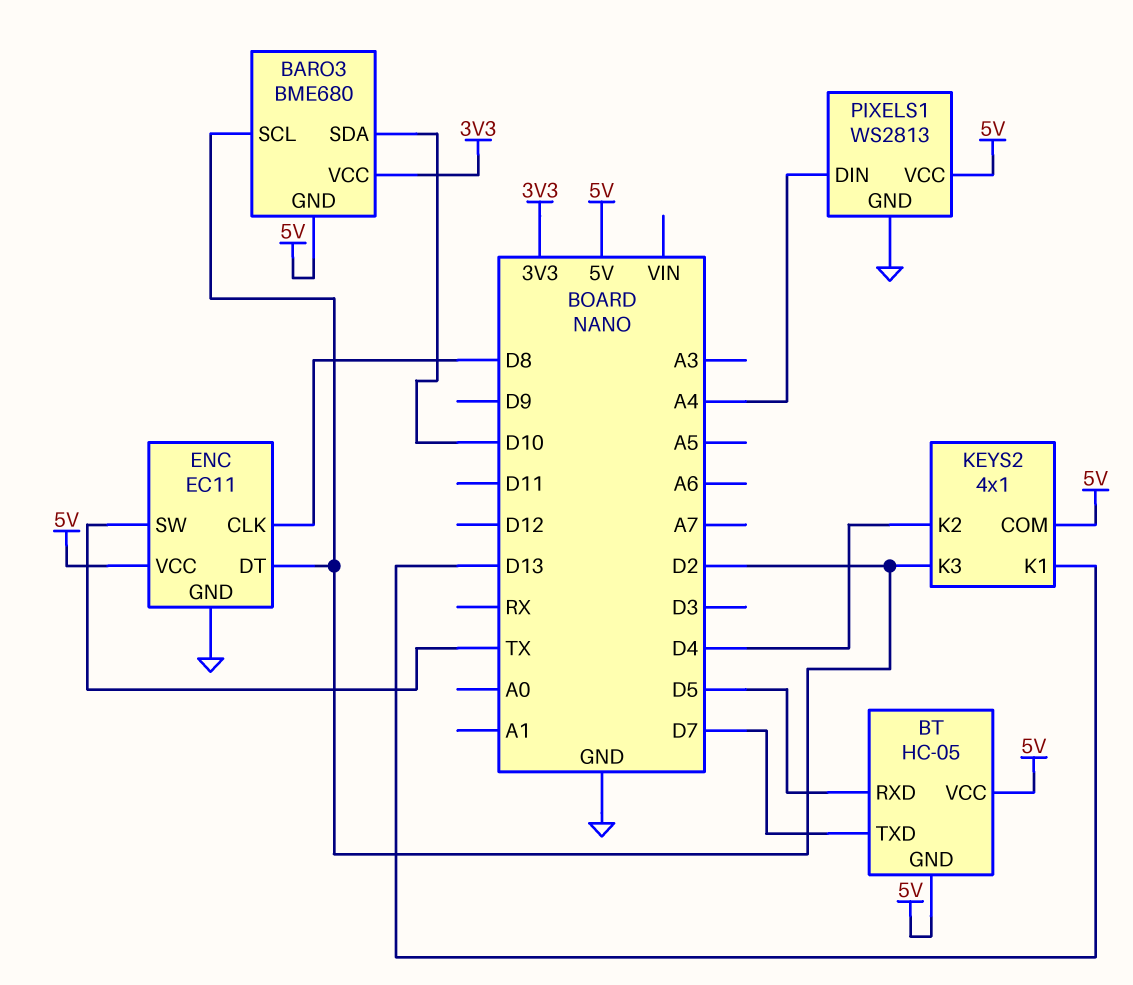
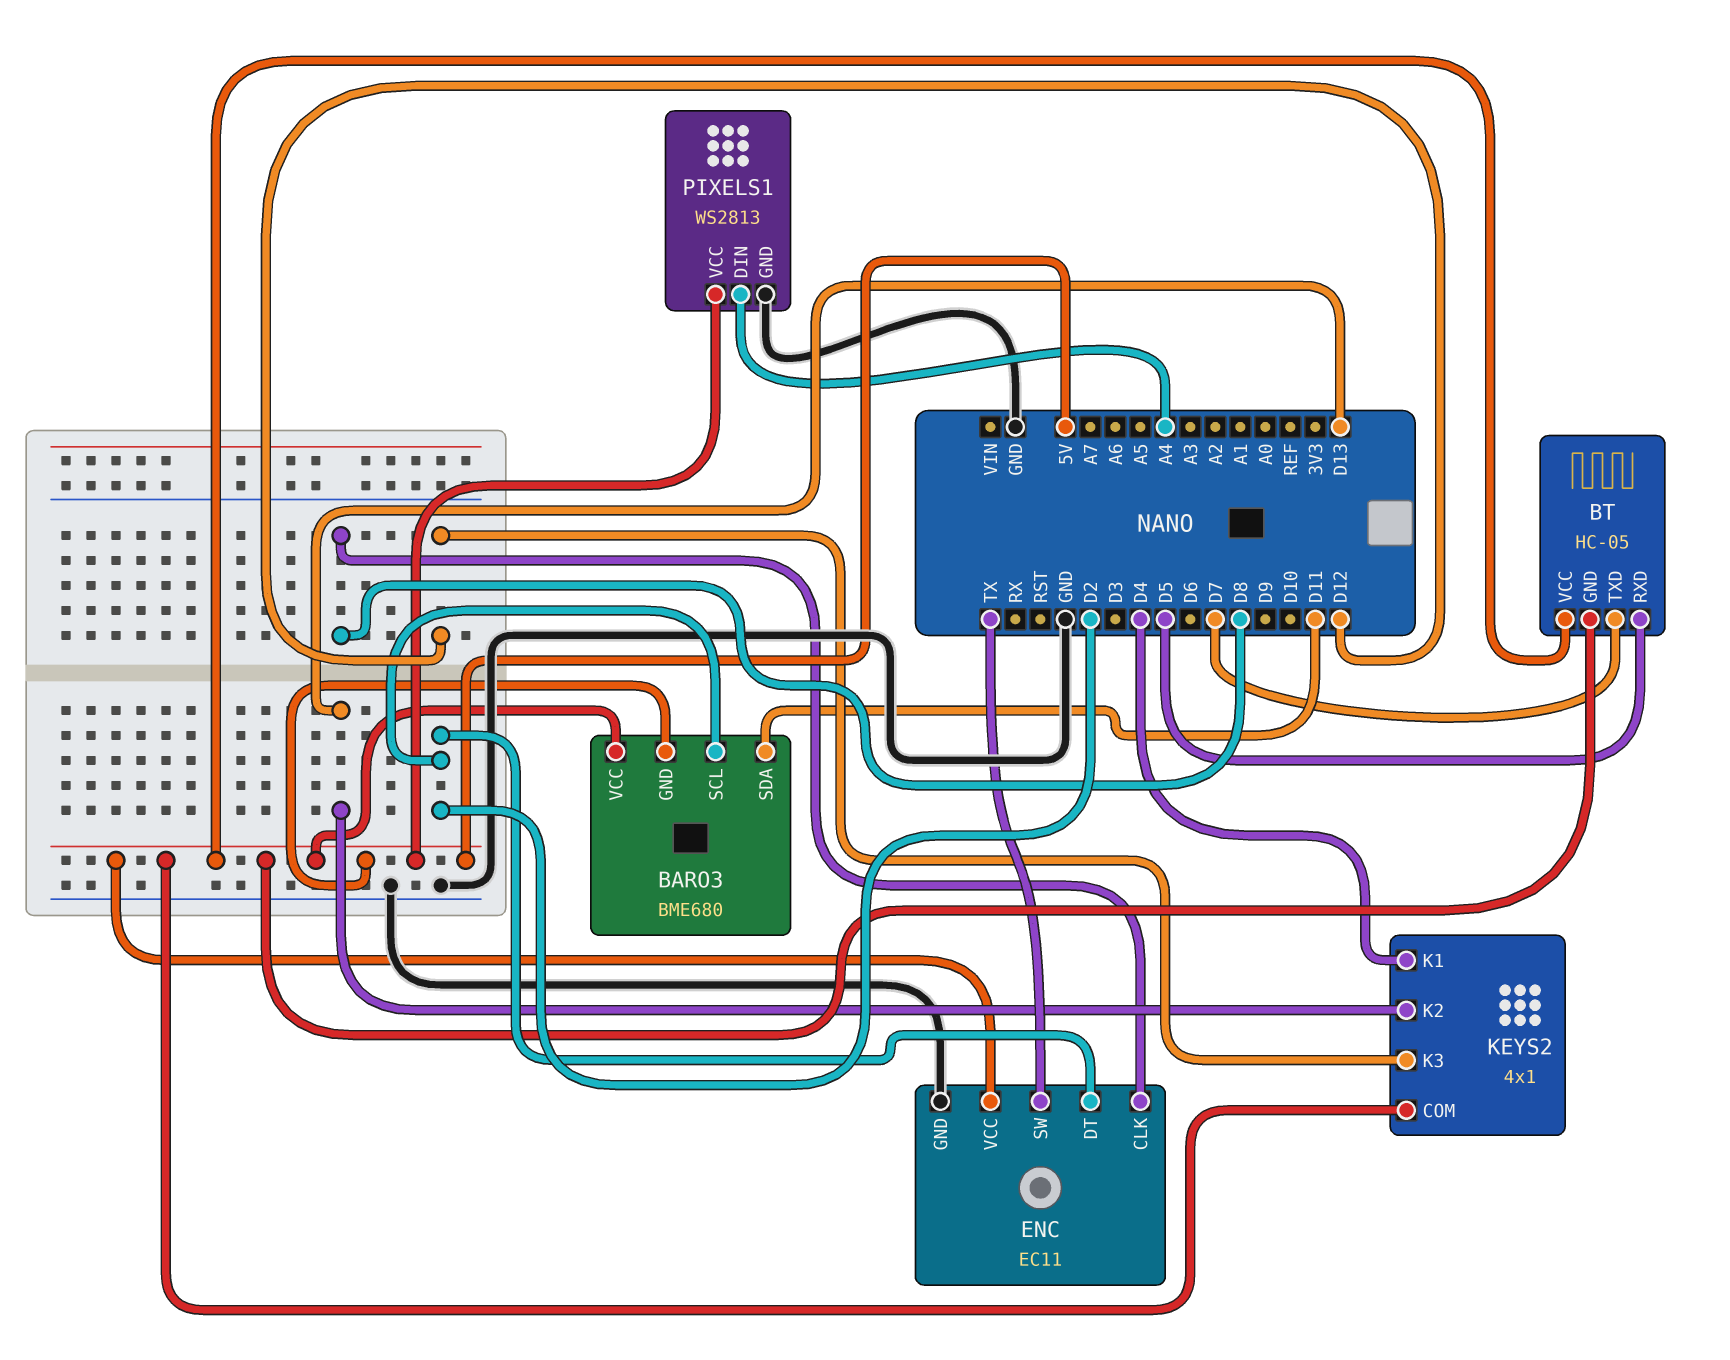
BARO3 pin SDA: D10 -> D11
BARO3 pin VCC: 3V3 -> 5V
KEYS2 pin K1: D13 -> D4
KEYS2 pin K2: D4 -> D13
KEYS2 pin K3: D2 -> D12

